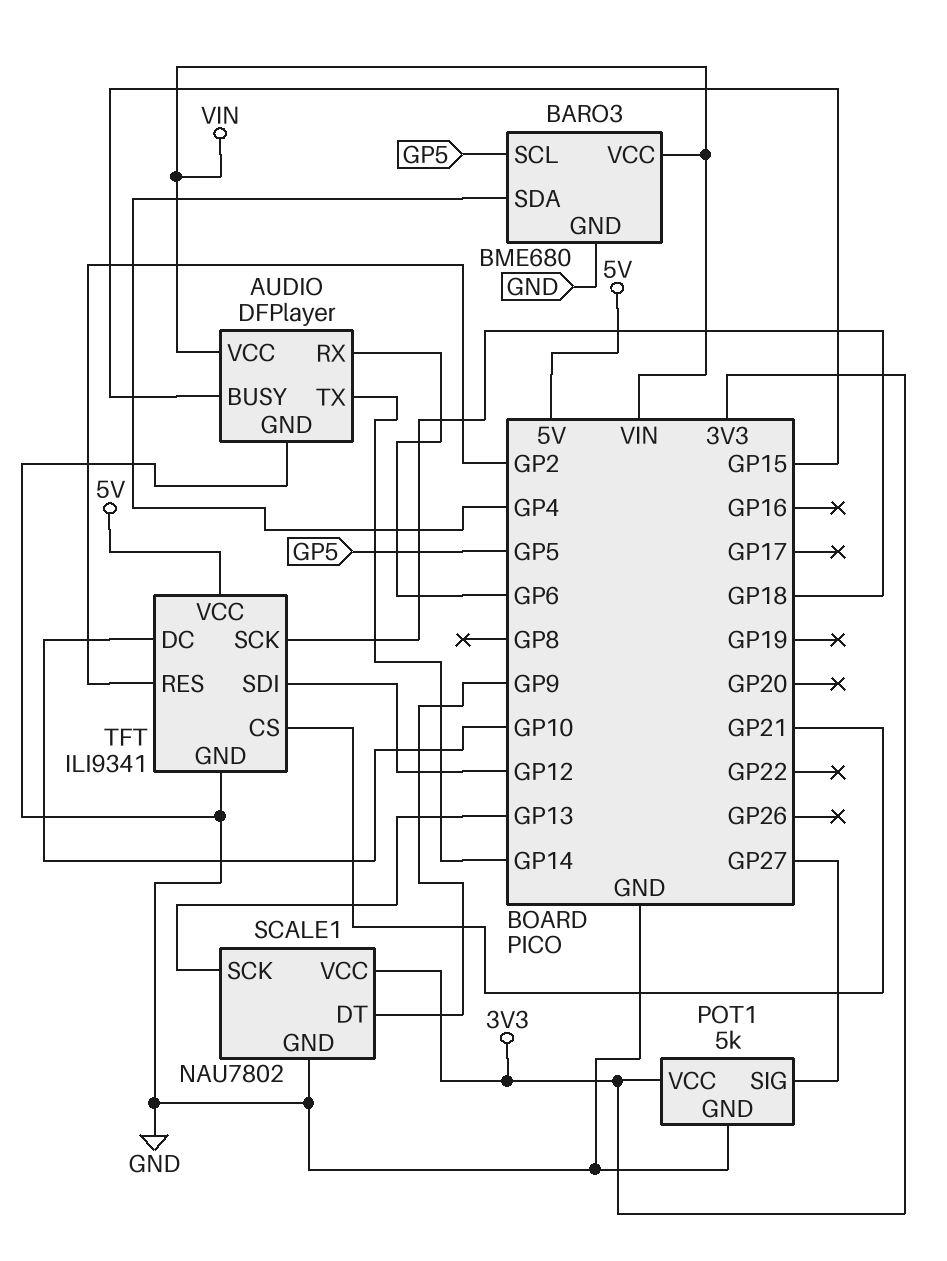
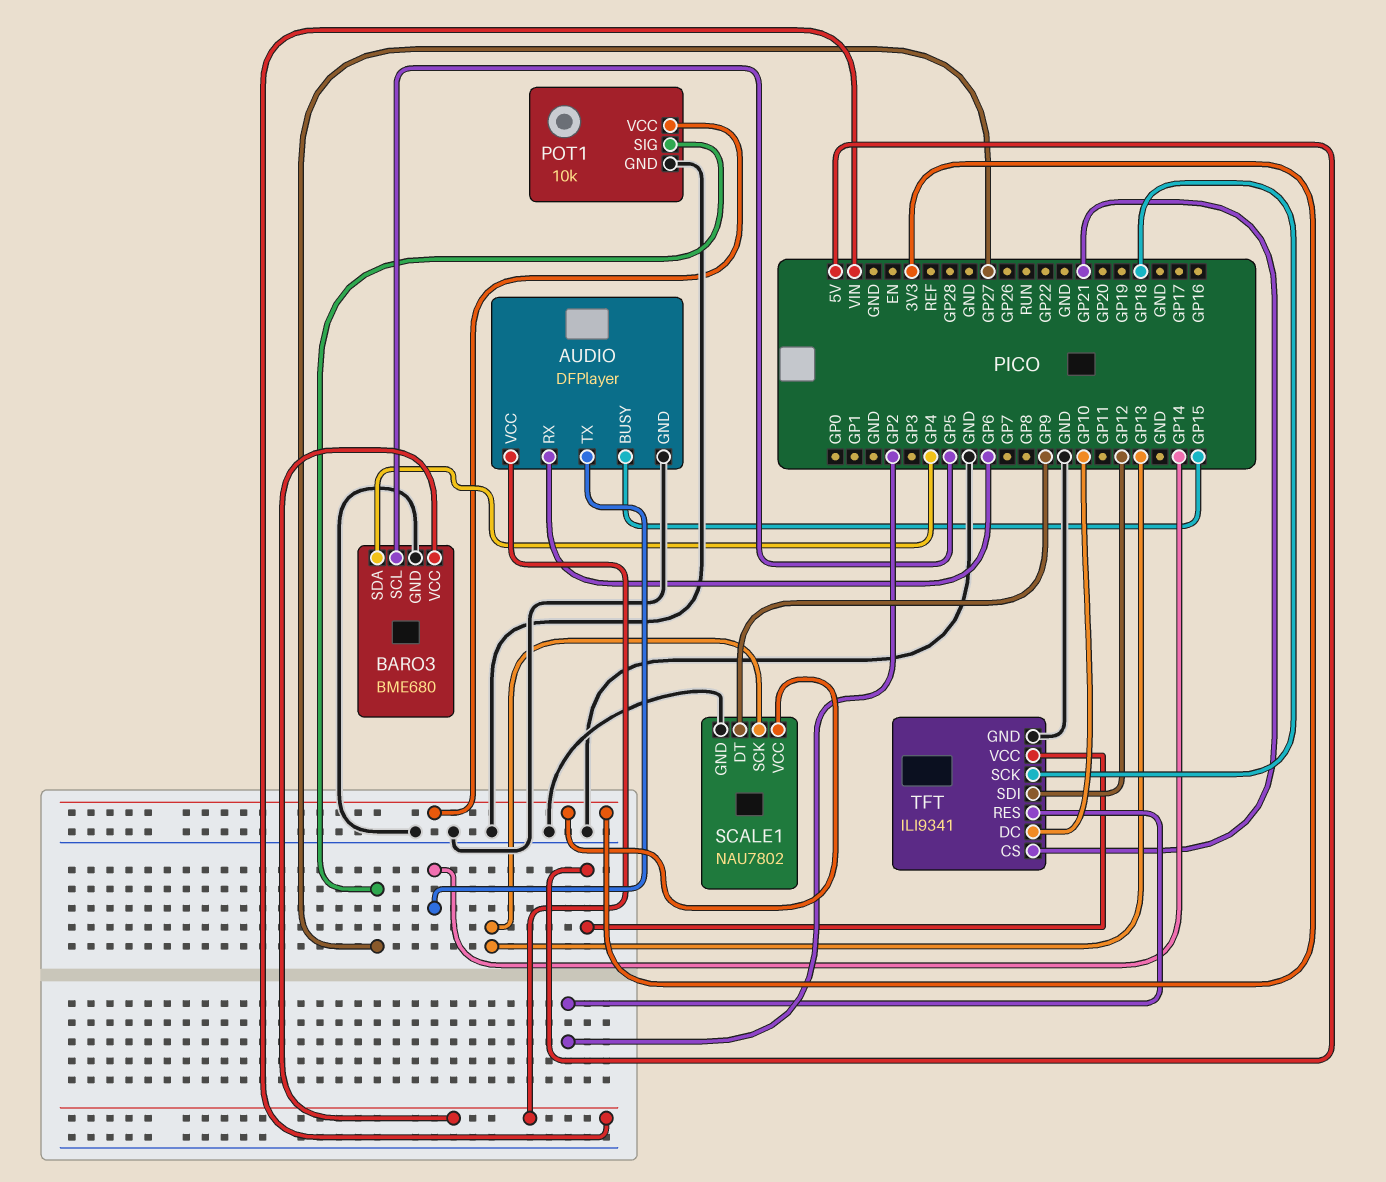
POT1: 5k -> 10k

